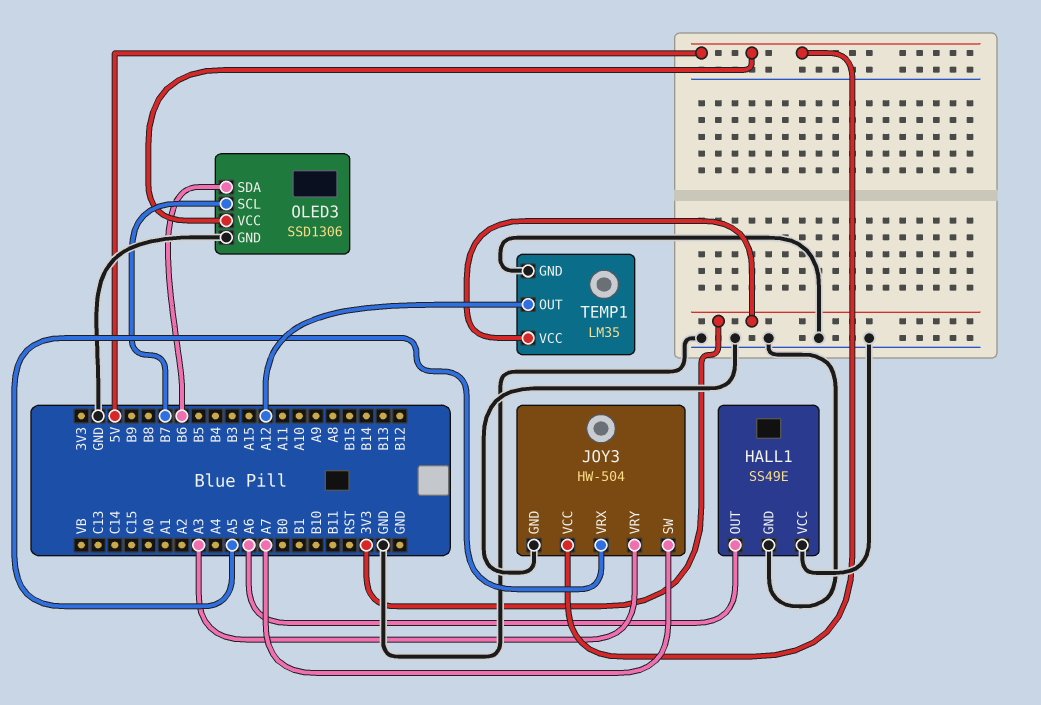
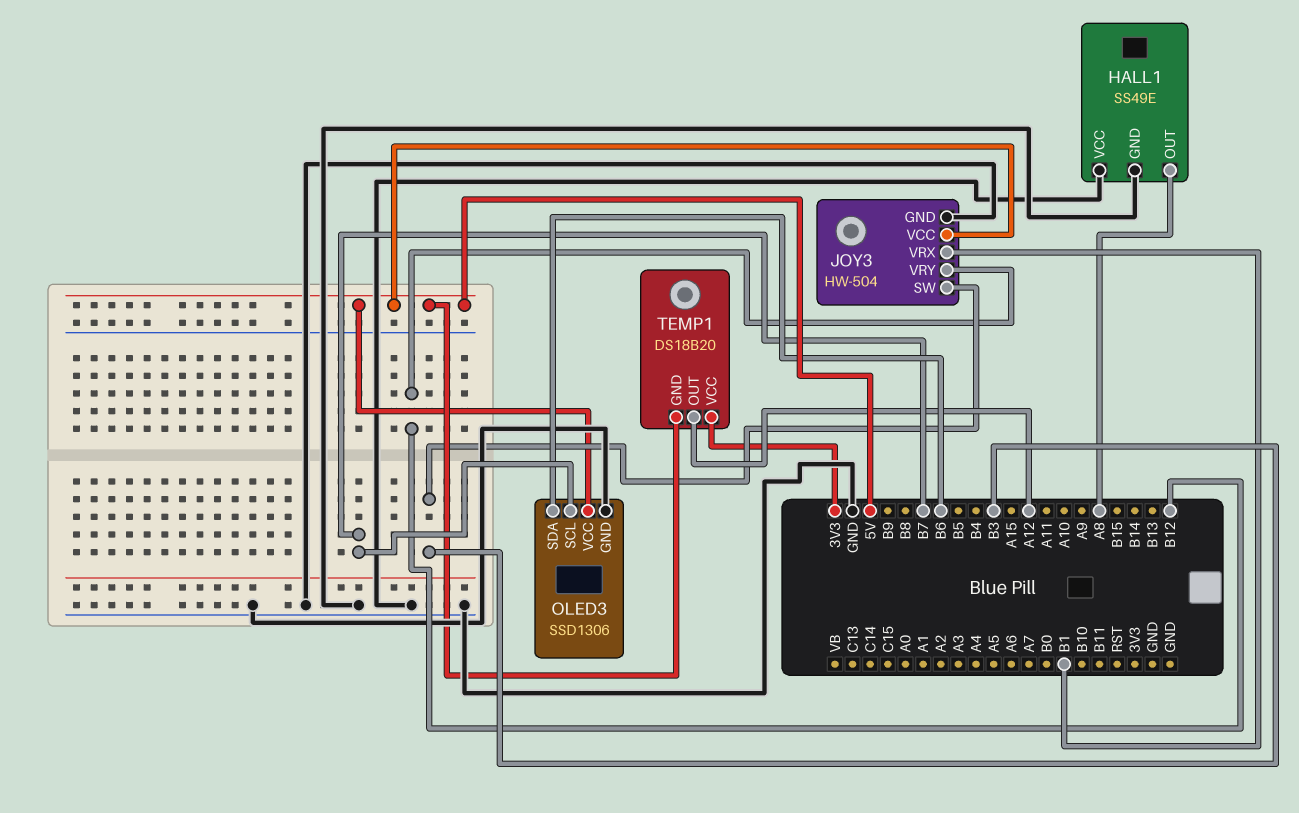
HALL1 pin OUT: A6 -> A8
JOY3 pin SW: A7 -> B3
JOY3 pin VRX: A5 -> B1
JOY3 pin VRY: A3 -> B12
TEMP1: LM35 -> DS18B20
TEMP1 pin GND: GND -> 5V

